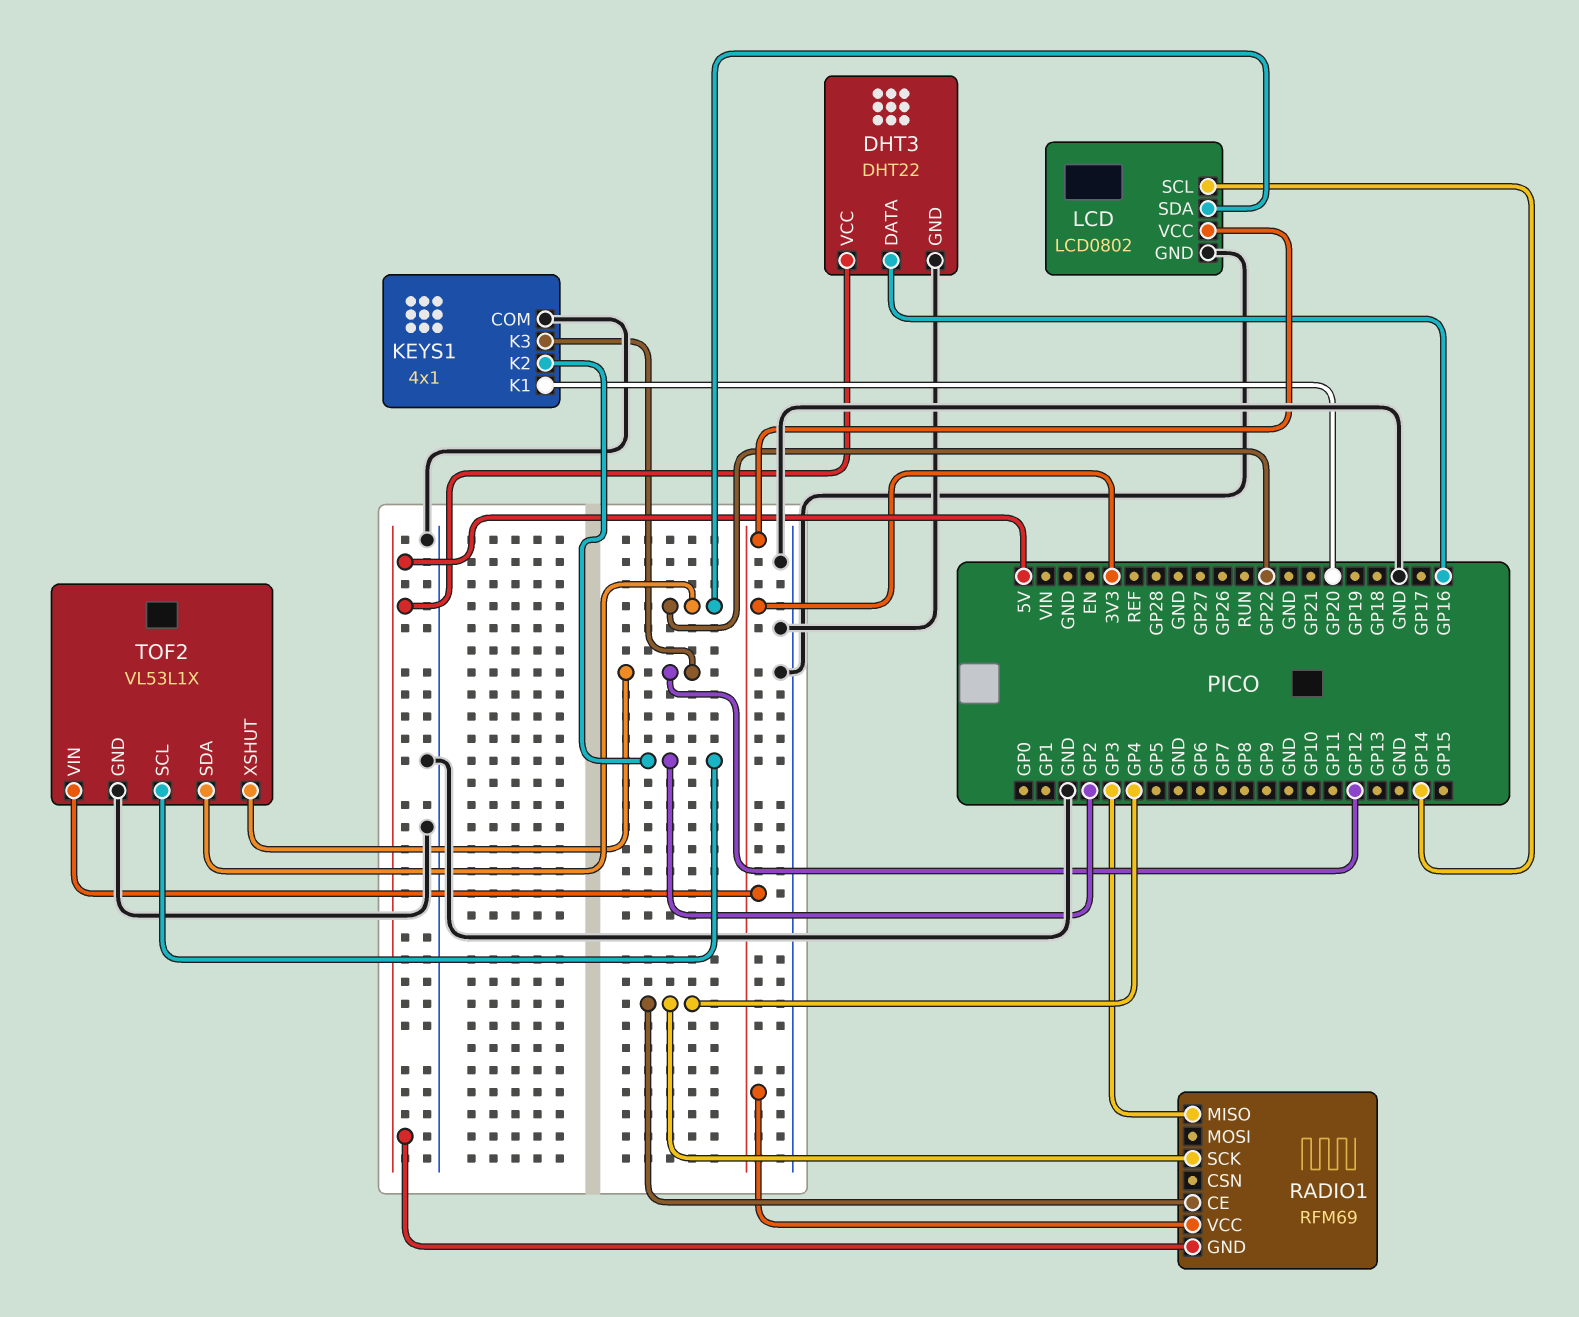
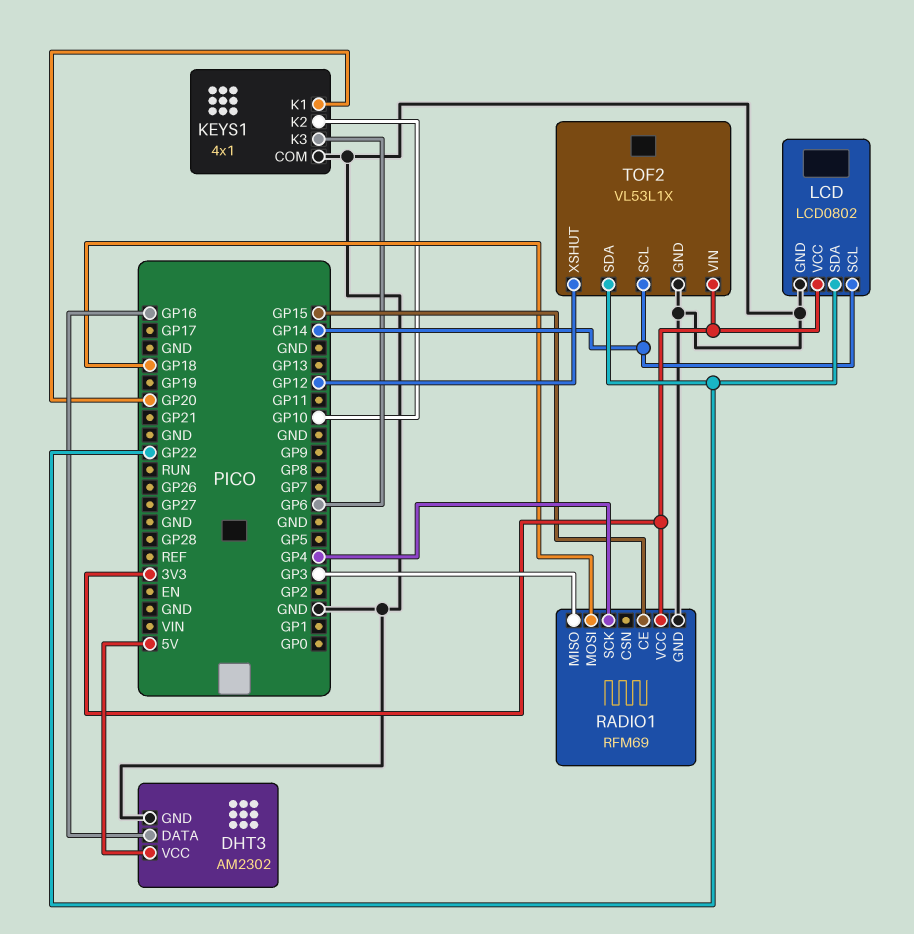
DHT3: DHT22 -> AM2302
KEYS1 pin K2: GP2 -> GP10
KEYS1 pin K3: GP12 -> GP6
RADIO1 pin CE: GP4 -> GP15
RADIO1 pin GND: 5V -> GND
RADIO1 pin MOSI: none -> GP18
TOF2 pin SCL: GP2 -> GP14

